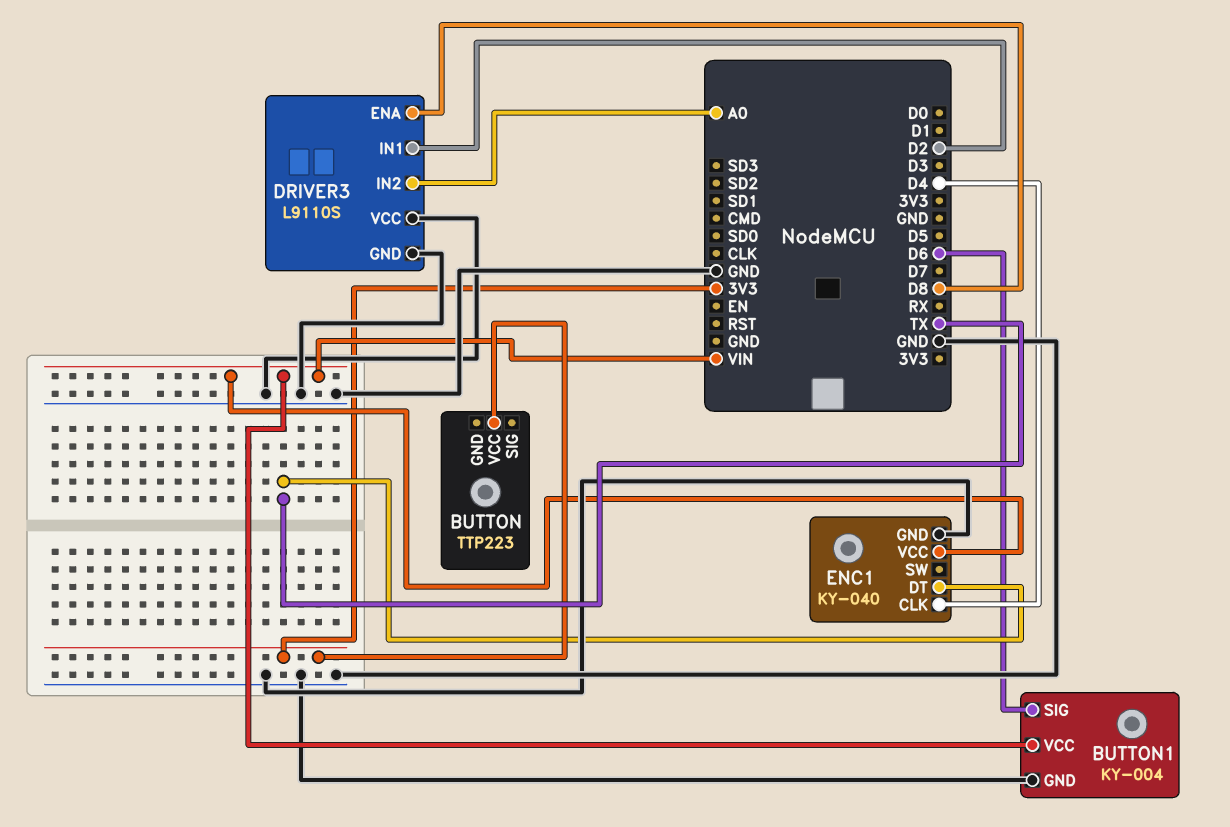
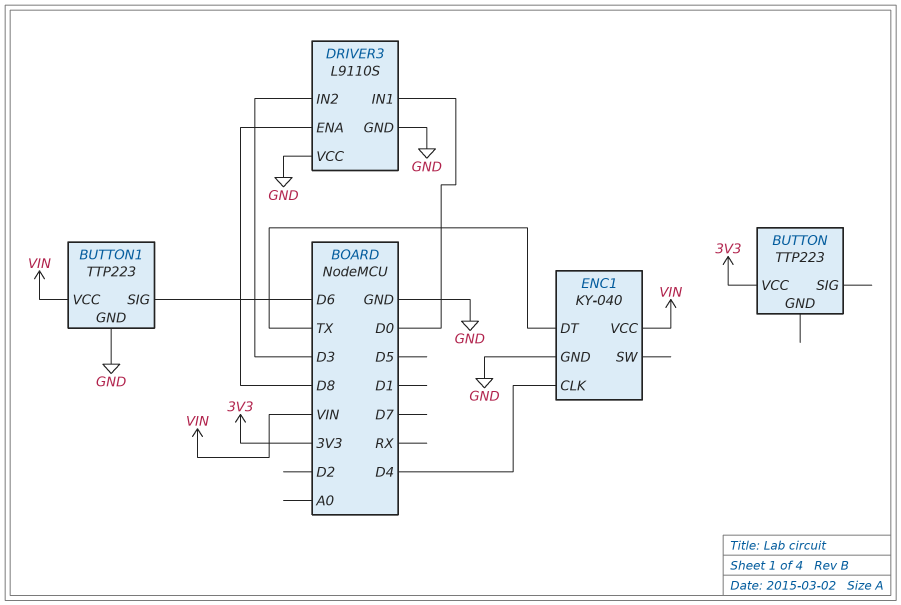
BUTTON1: KY-004 -> TTP223
DRIVER3 pin IN1: D2 -> D0
DRIVER3 pin IN2: A0 -> D3

